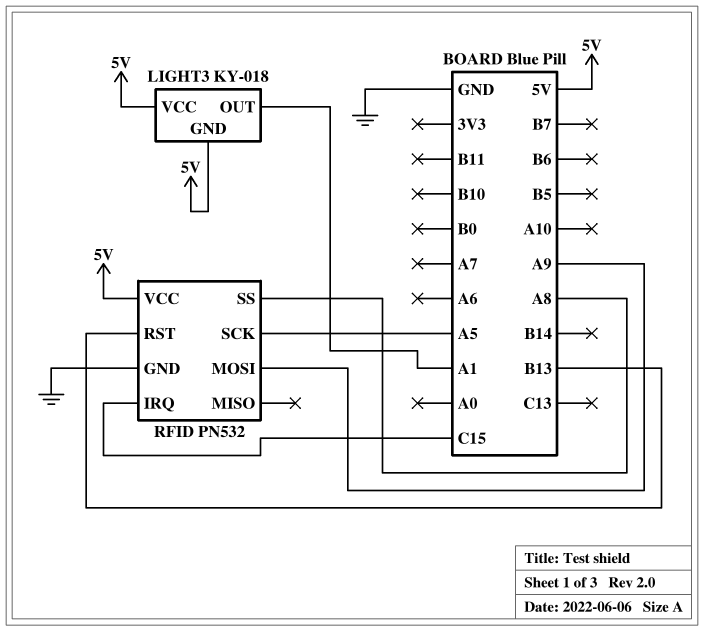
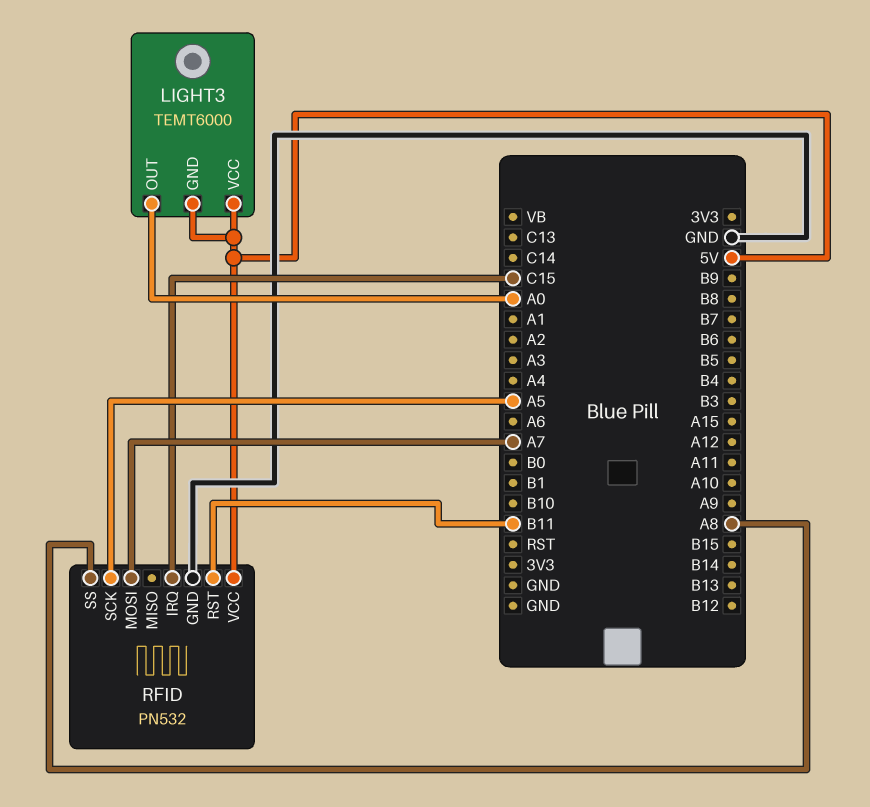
LIGHT3: KY-018 -> TEMT6000
LIGHT3 pin OUT: A1 -> A0
RFID pin MOSI: A9 -> A7
RFID pin RST: B13 -> B11

